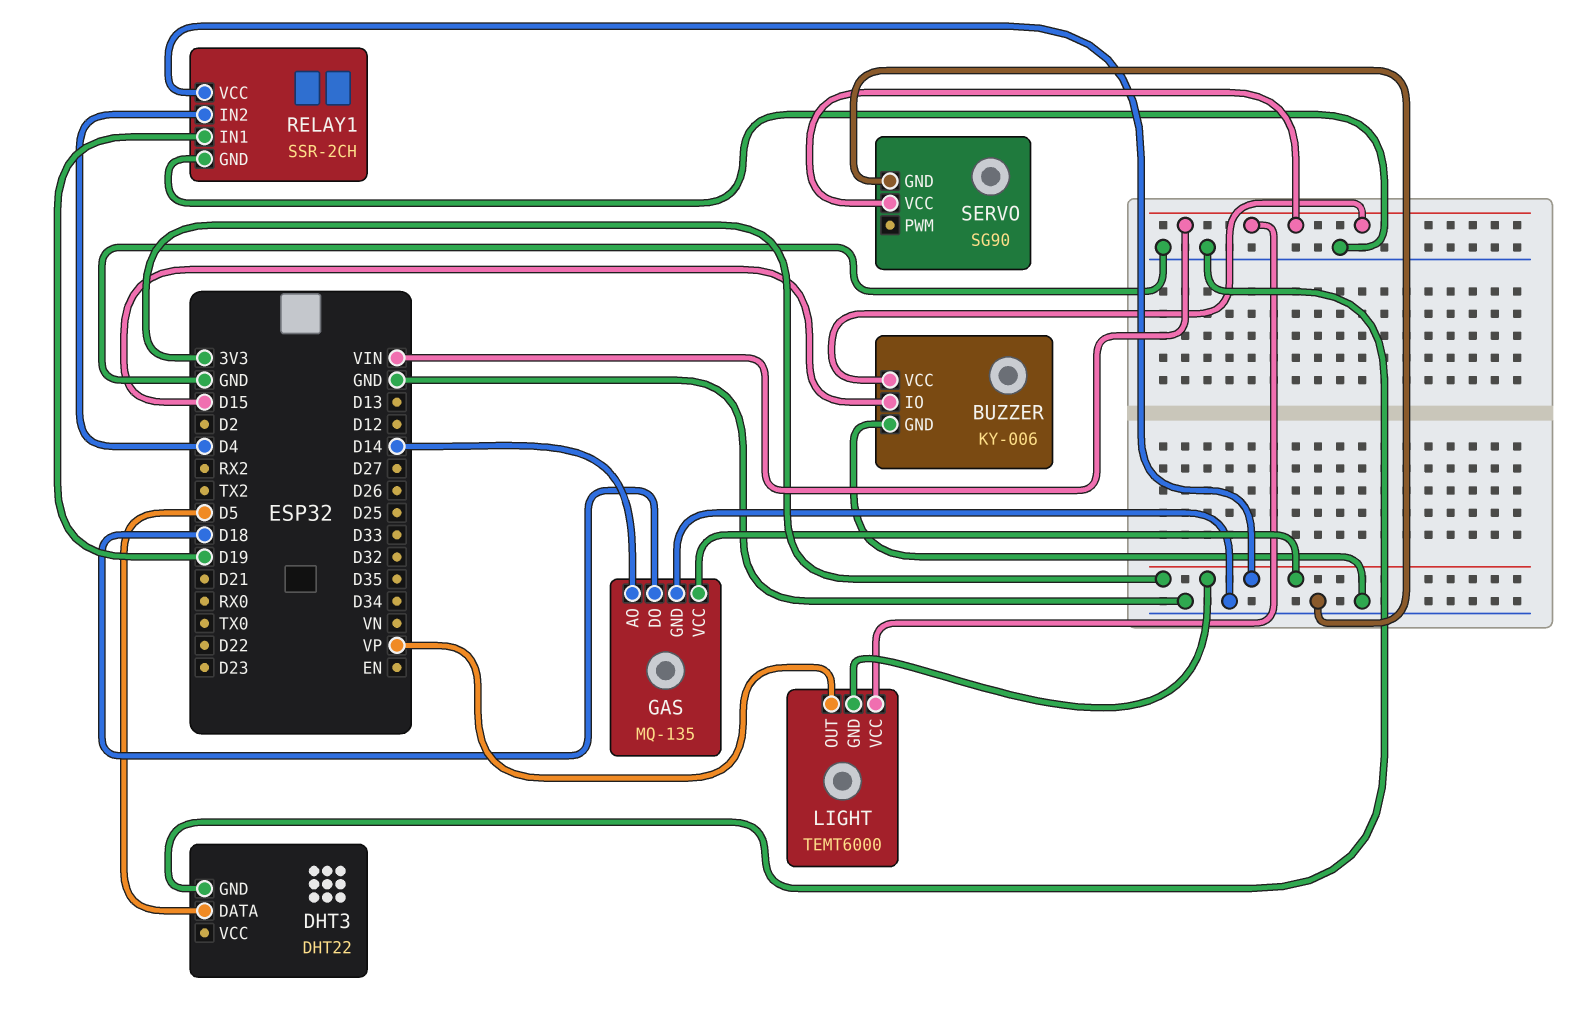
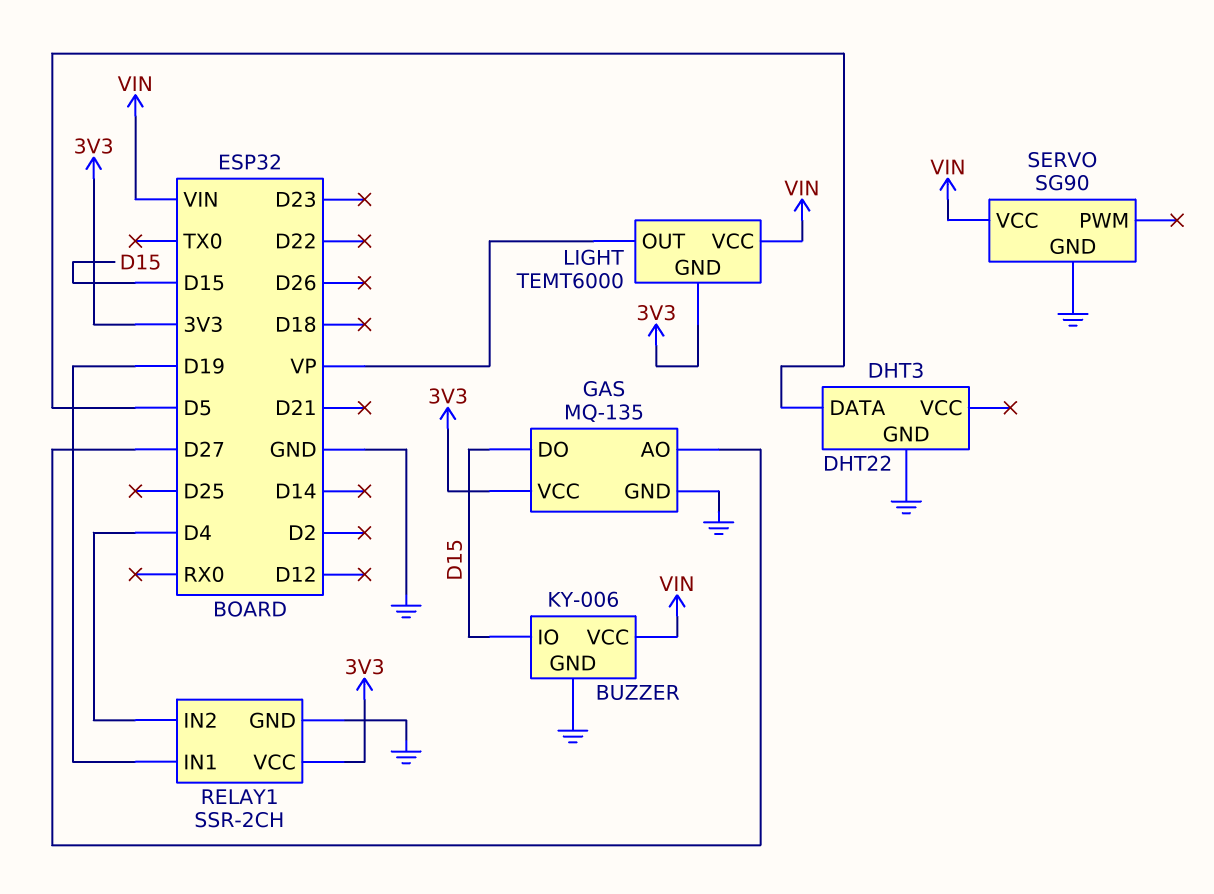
GAS pin AO: D14 -> D27
GAS pin DO: D18 -> D15

